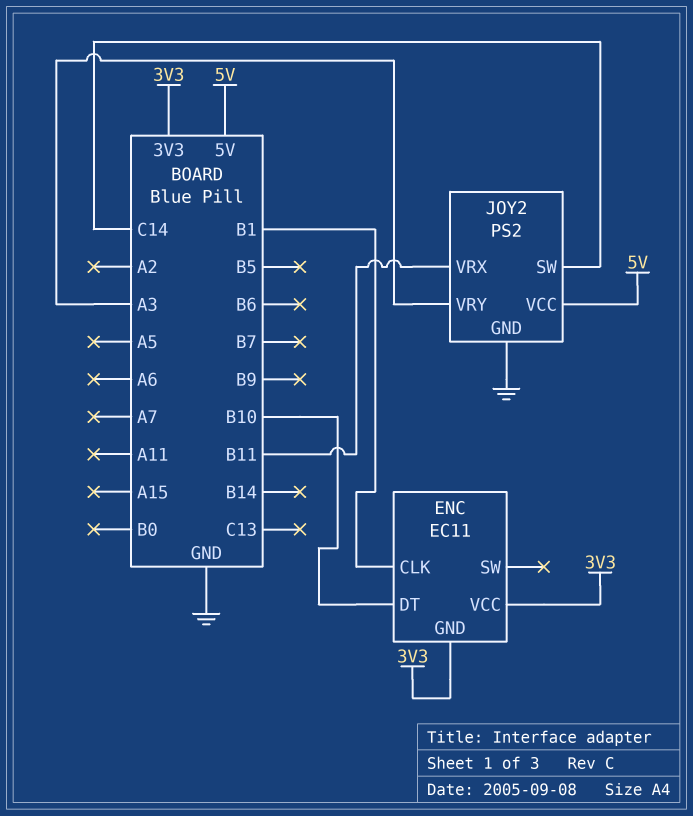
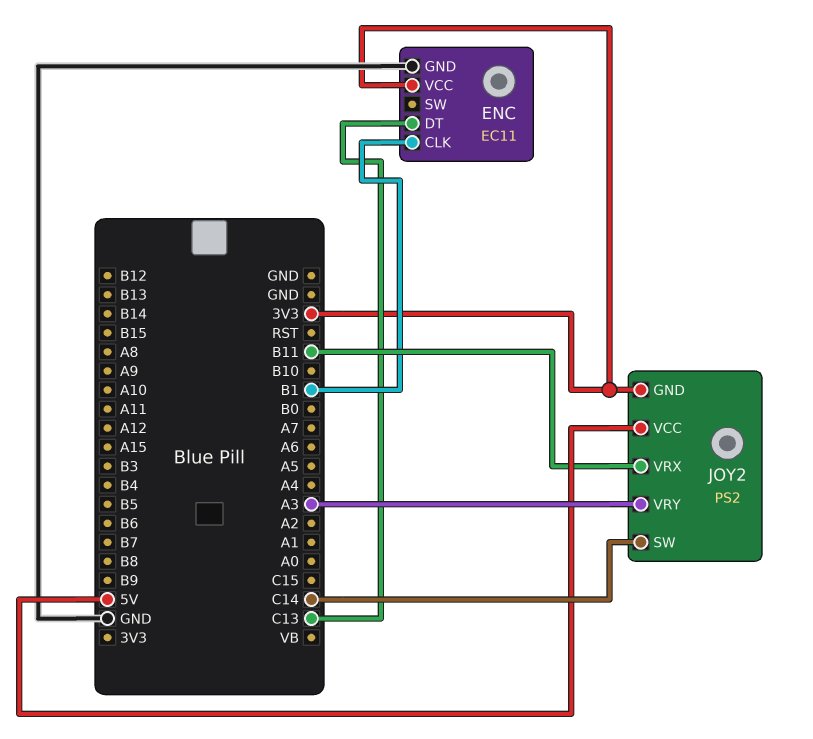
ENC pin DT: B10 -> C13
ENC pin GND: 3V3 -> GND
JOY2 pin GND: GND -> 3V3

